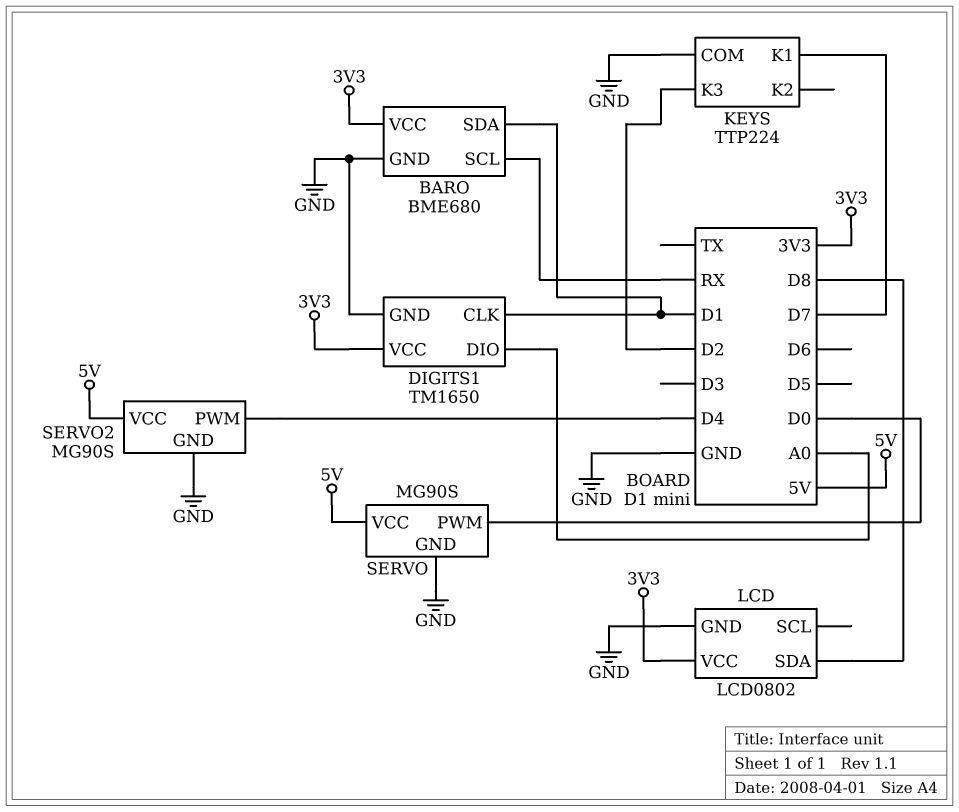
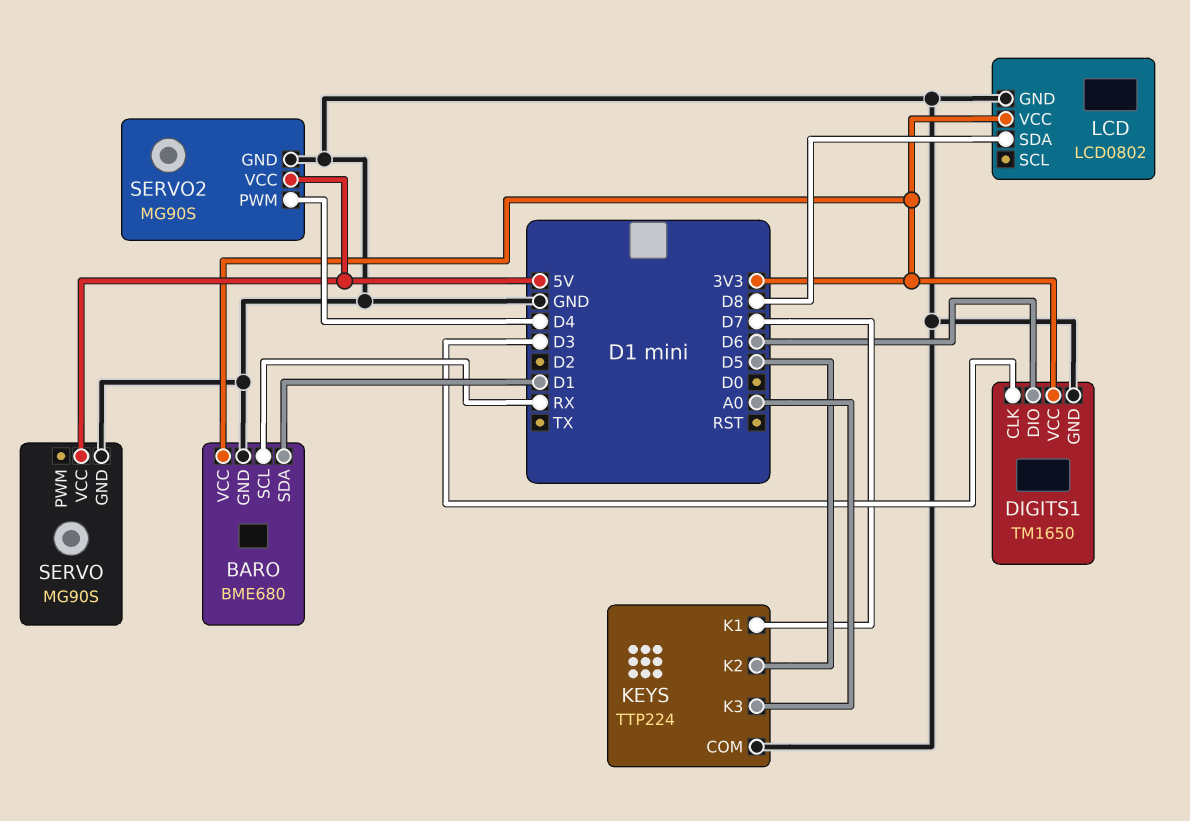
DIGITS1 pin CLK: D1 -> D3
DIGITS1 pin DIO: A0 -> D6
KEYS pin K2: none -> D5
KEYS pin K3: D2 -> A0
SERVO pin PWM: D0 -> none

